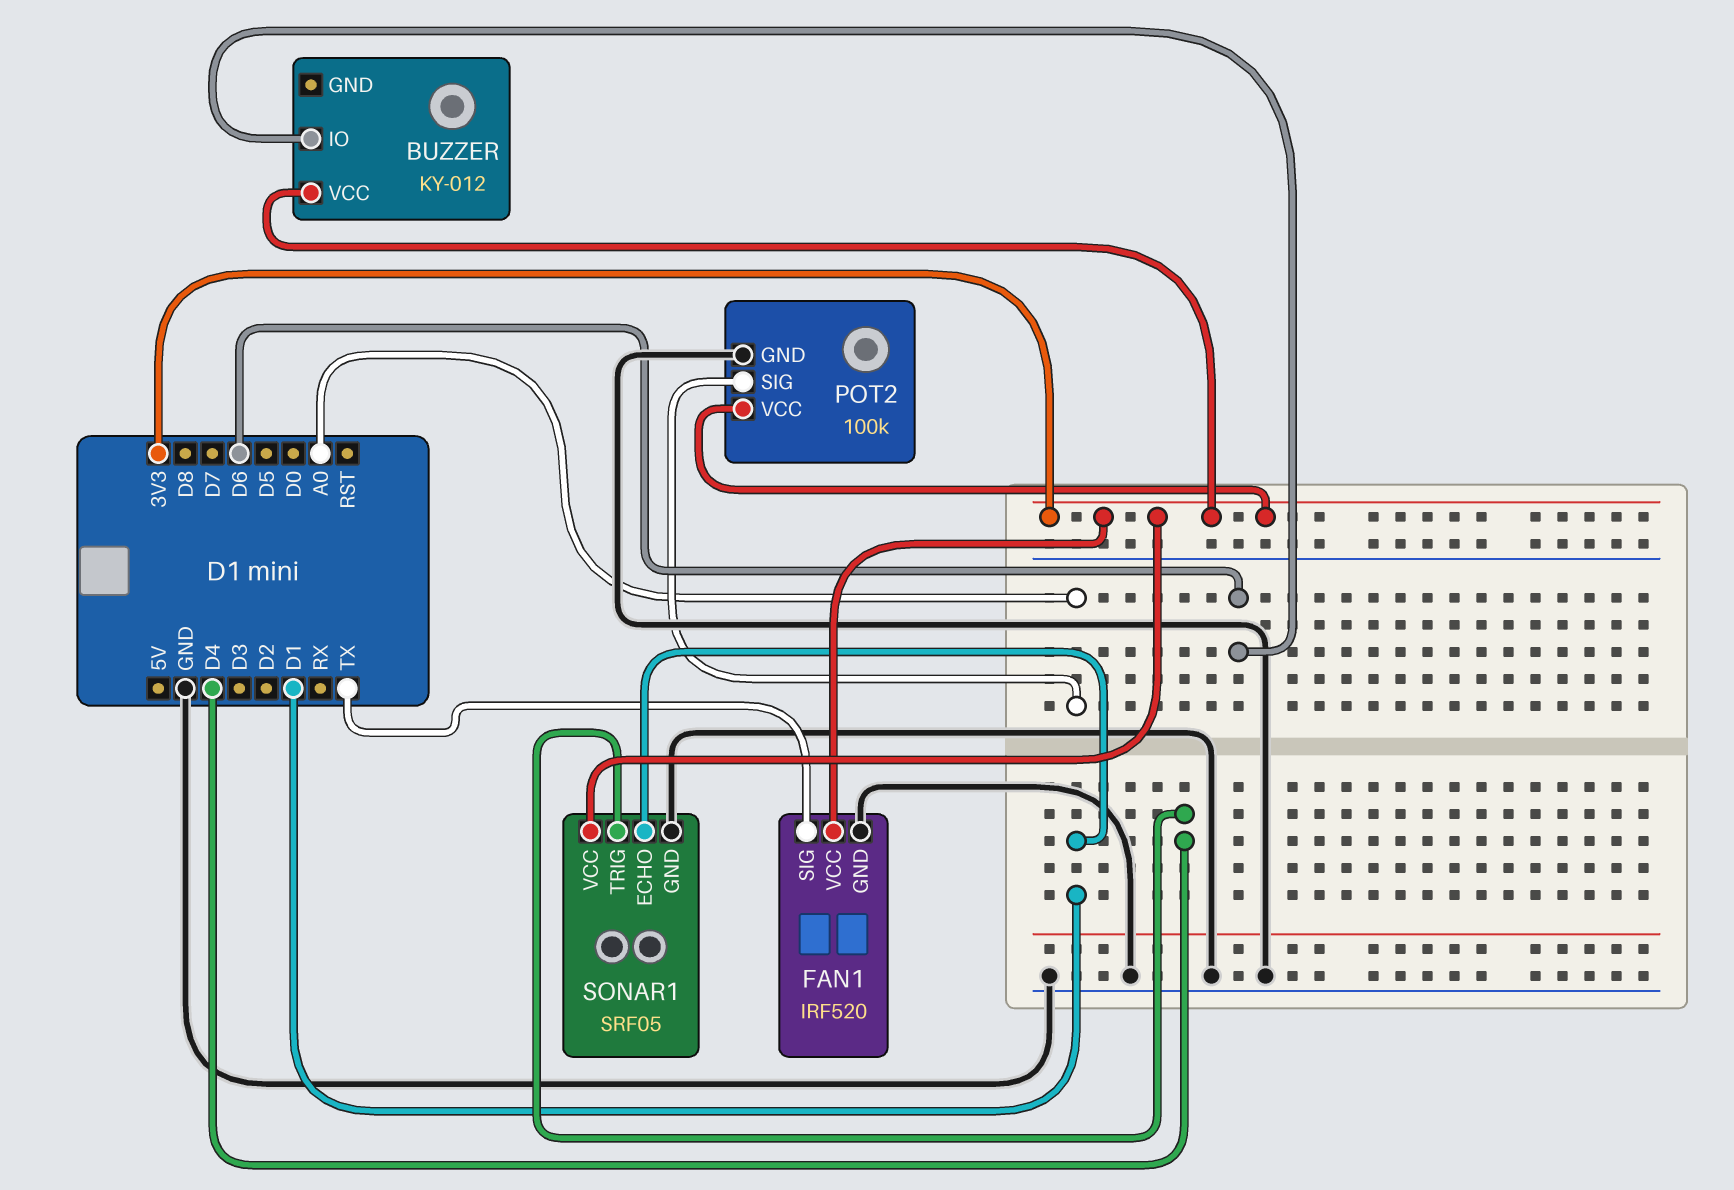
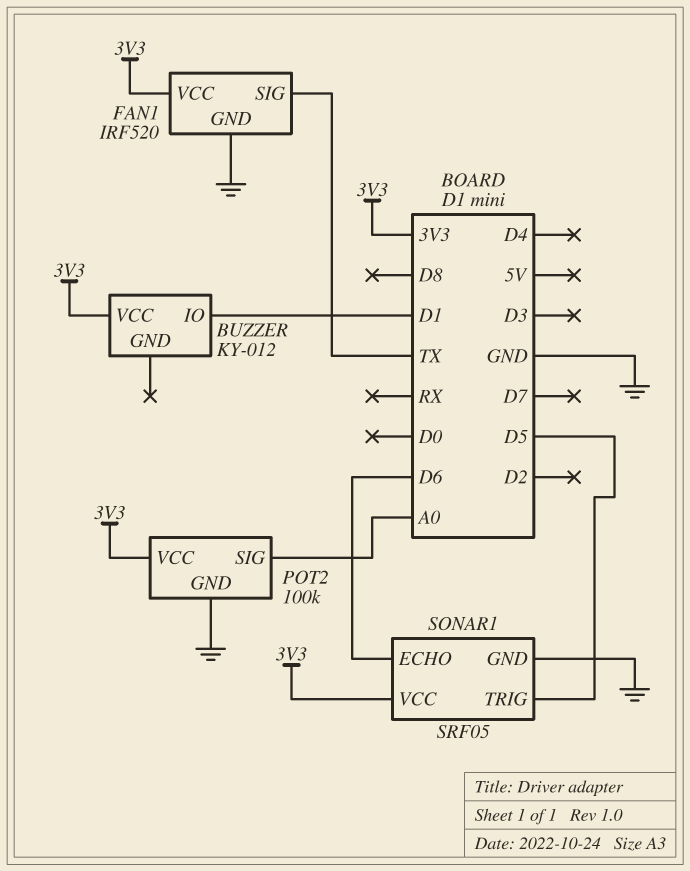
BUZZER pin IO: D6 -> D1
SONAR1 pin ECHO: D1 -> D6
SONAR1 pin TRIG: D4 -> D5

